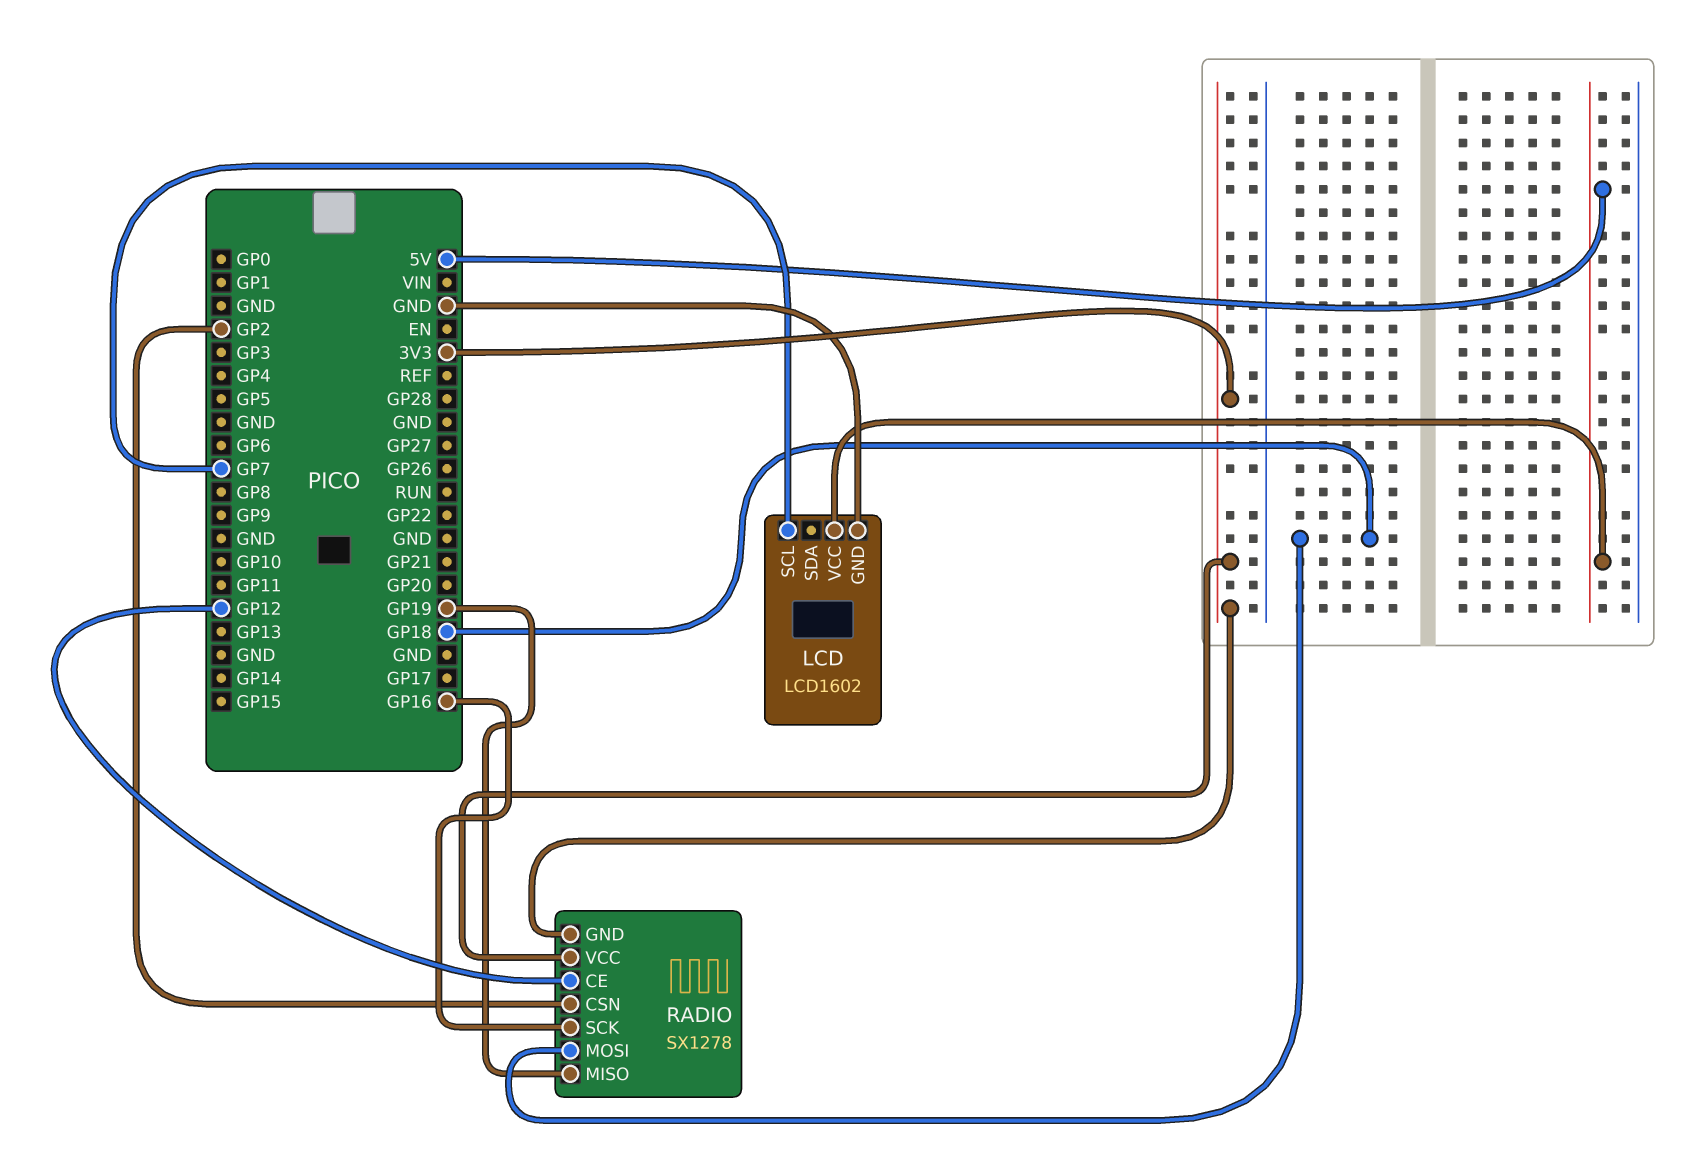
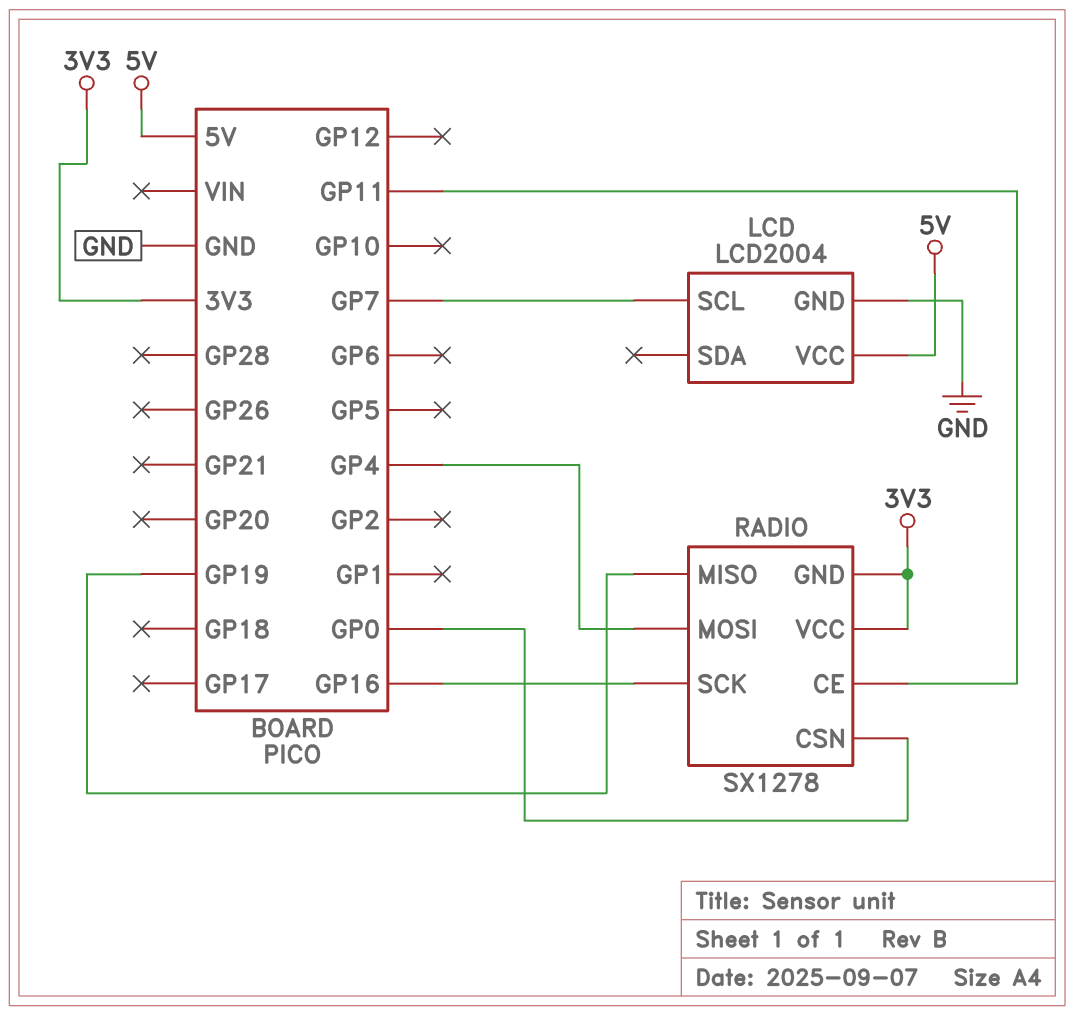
LCD: LCD1602 -> LCD2004
RADIO pin CE: GP12 -> GP11
RADIO pin CSN: GP2 -> GP0
RADIO pin MOSI: GP18 -> GP4

